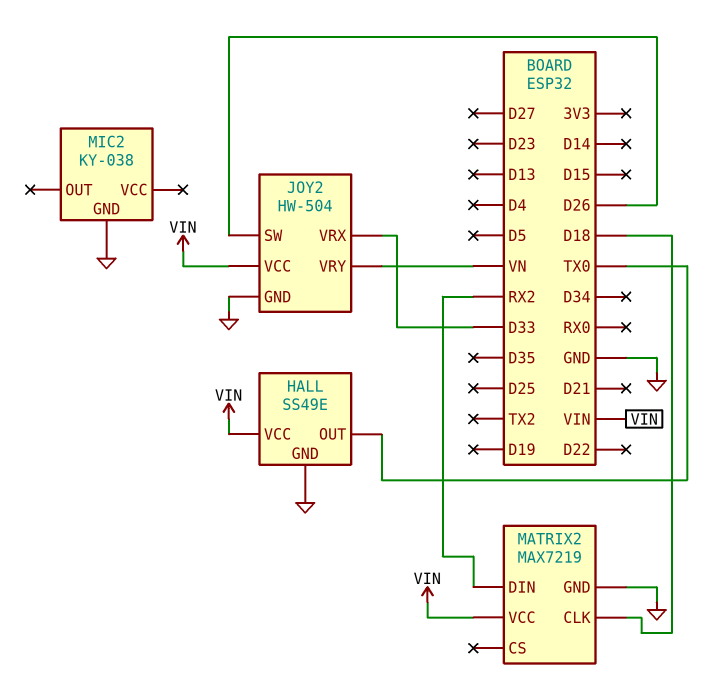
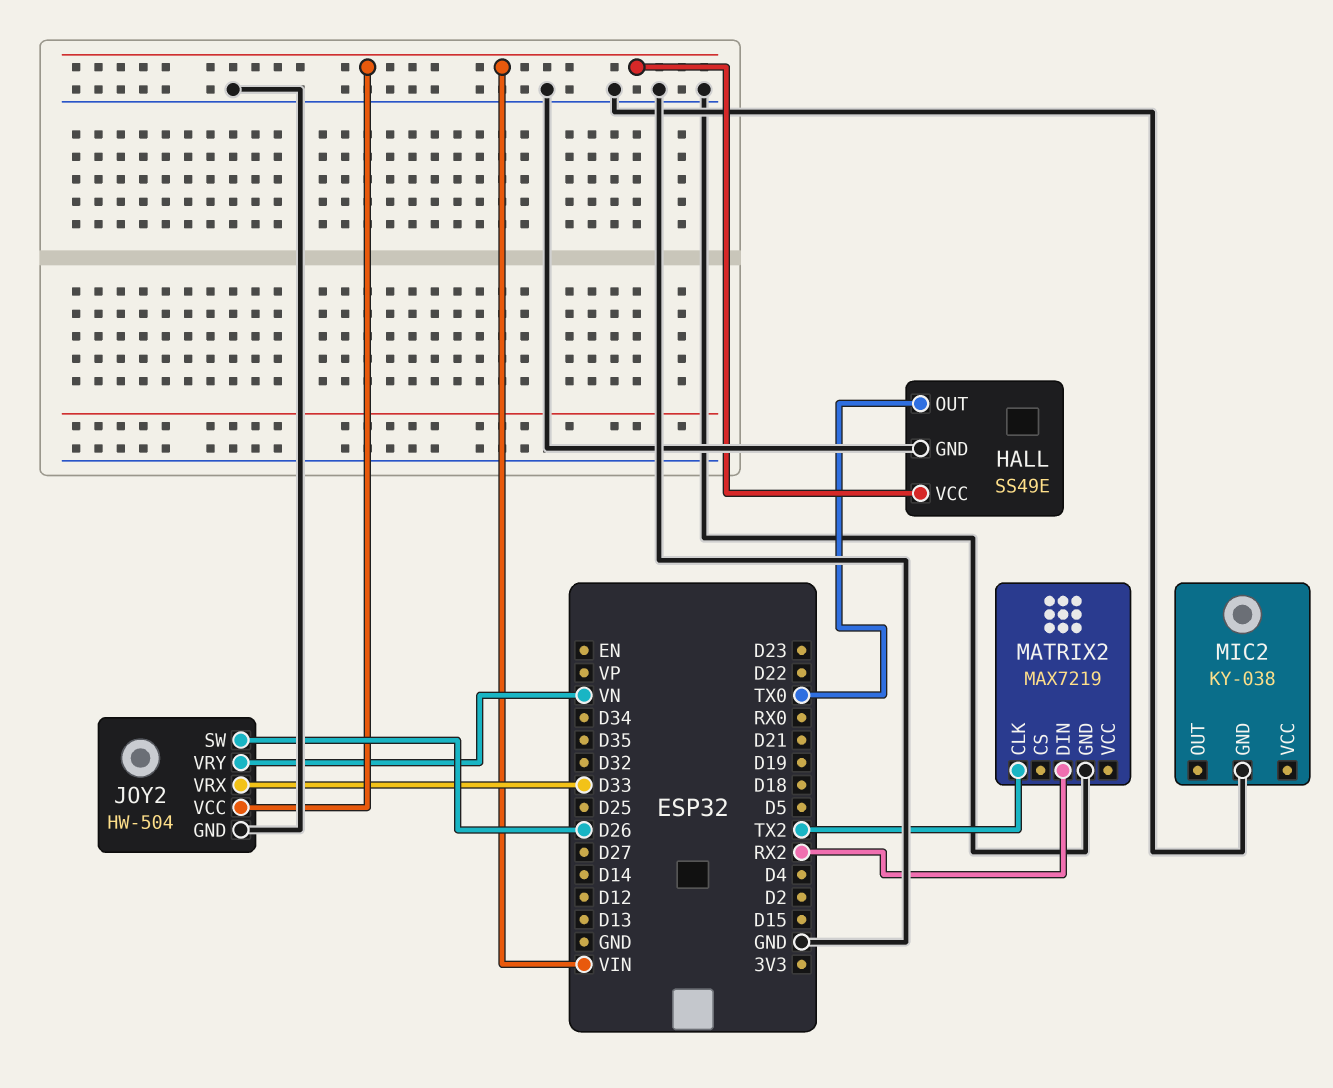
MATRIX2 pin CLK: D18 -> TX2
MATRIX2 pin VCC: VIN -> none

